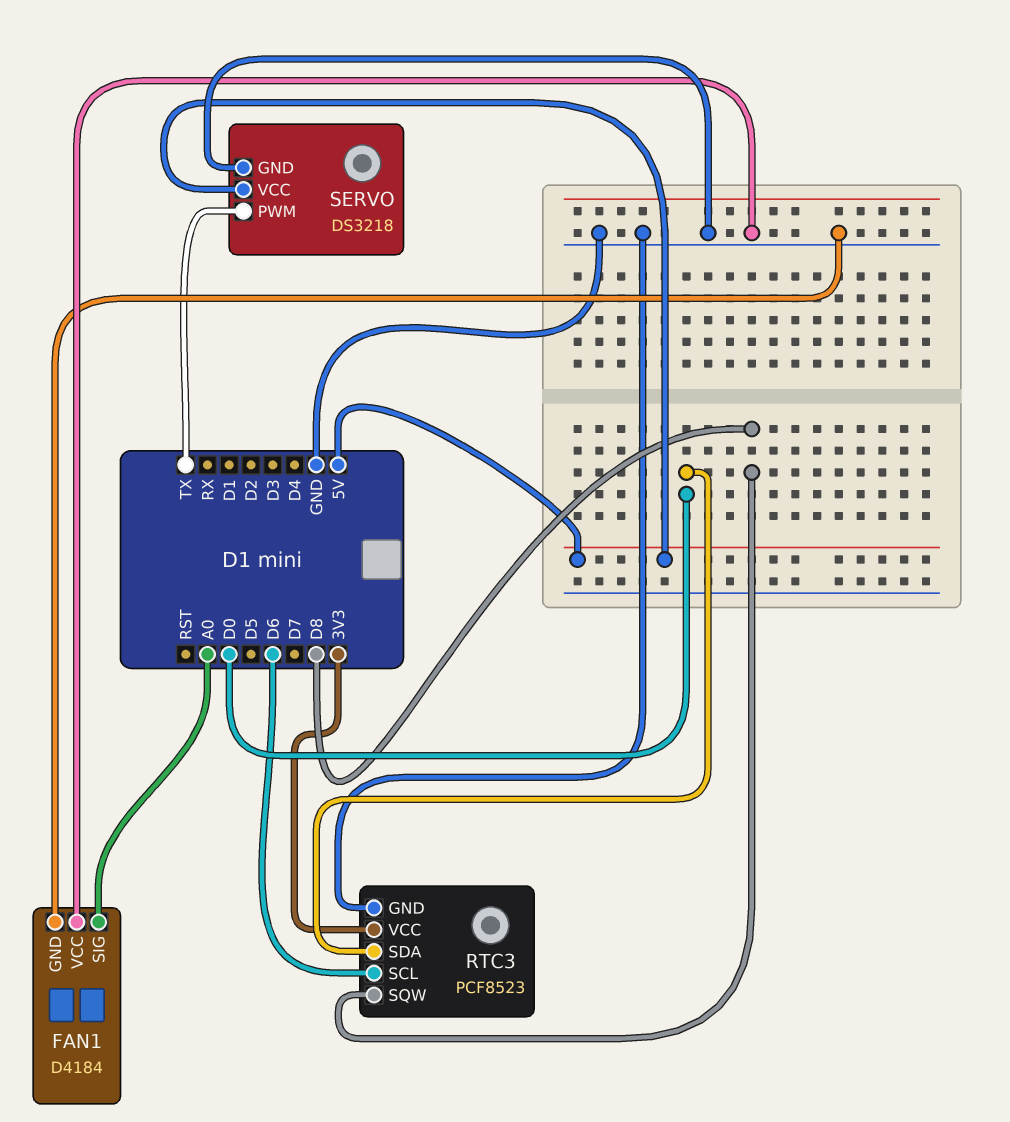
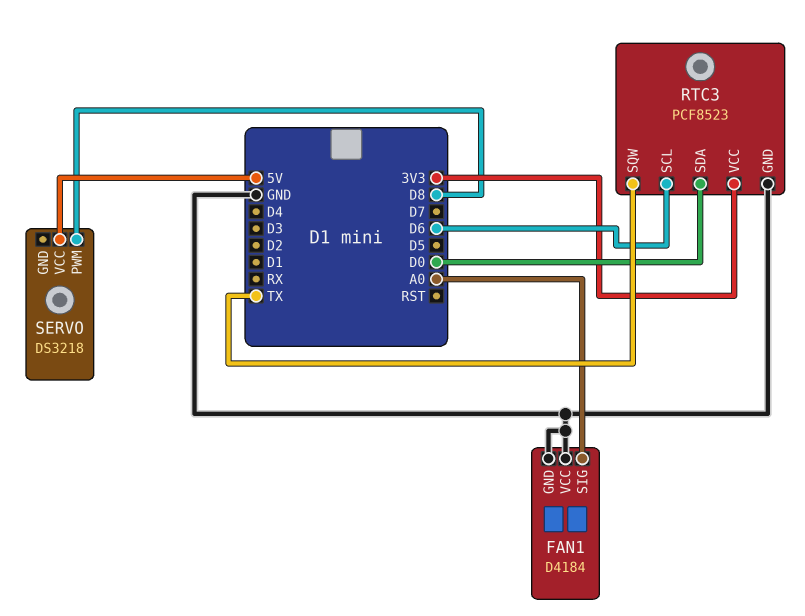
RTC3 pin SQW: D8 -> TX
SERVO pin GND: GND -> none
SERVO pin PWM: TX -> D8

